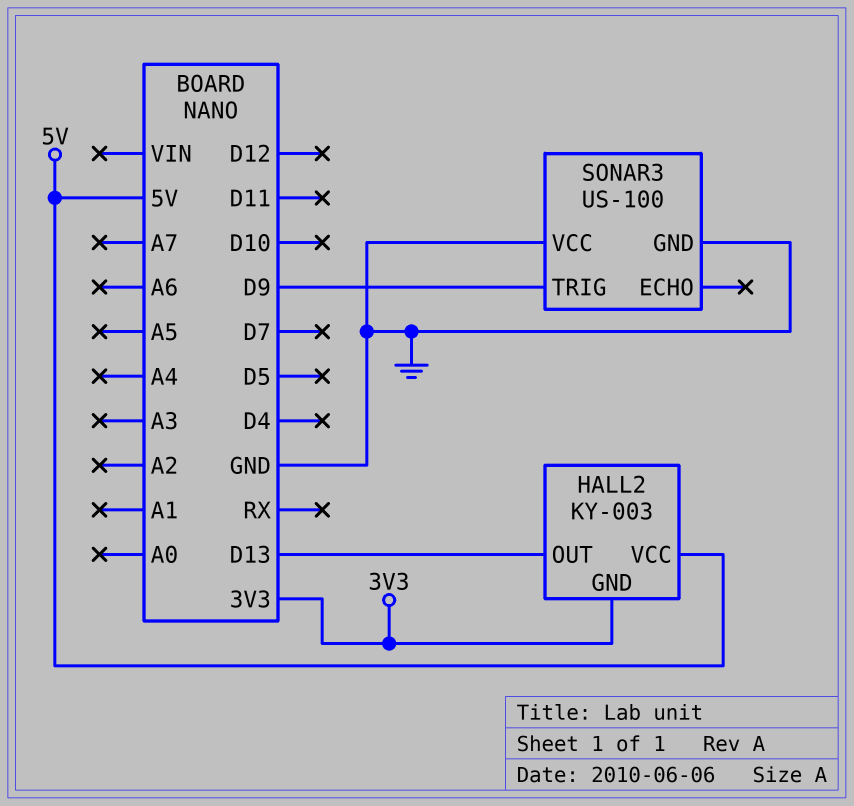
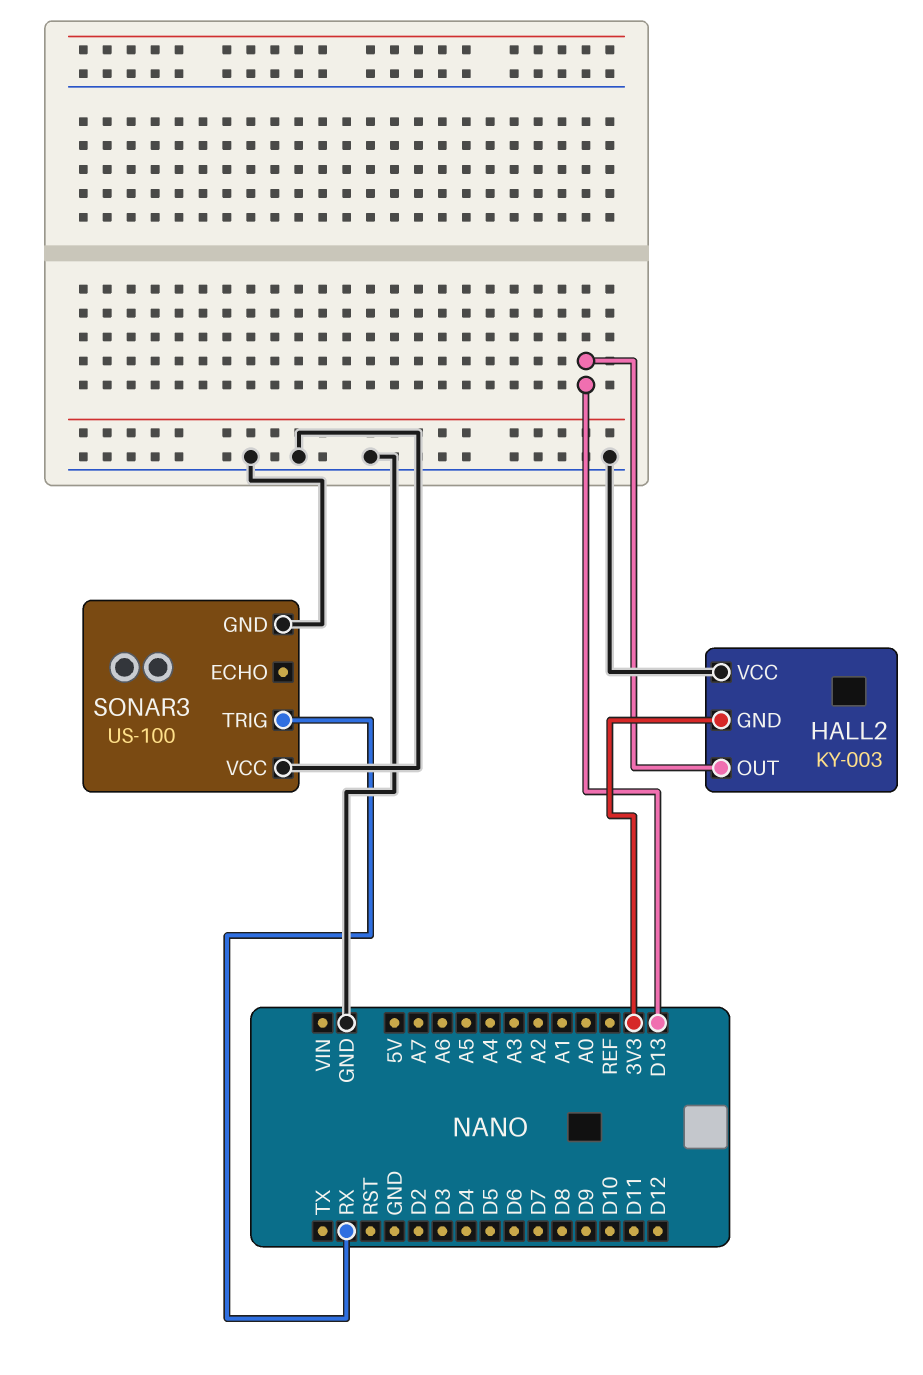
HALL2 pin VCC: 5V -> GND
SONAR3 pin TRIG: D9 -> RX

